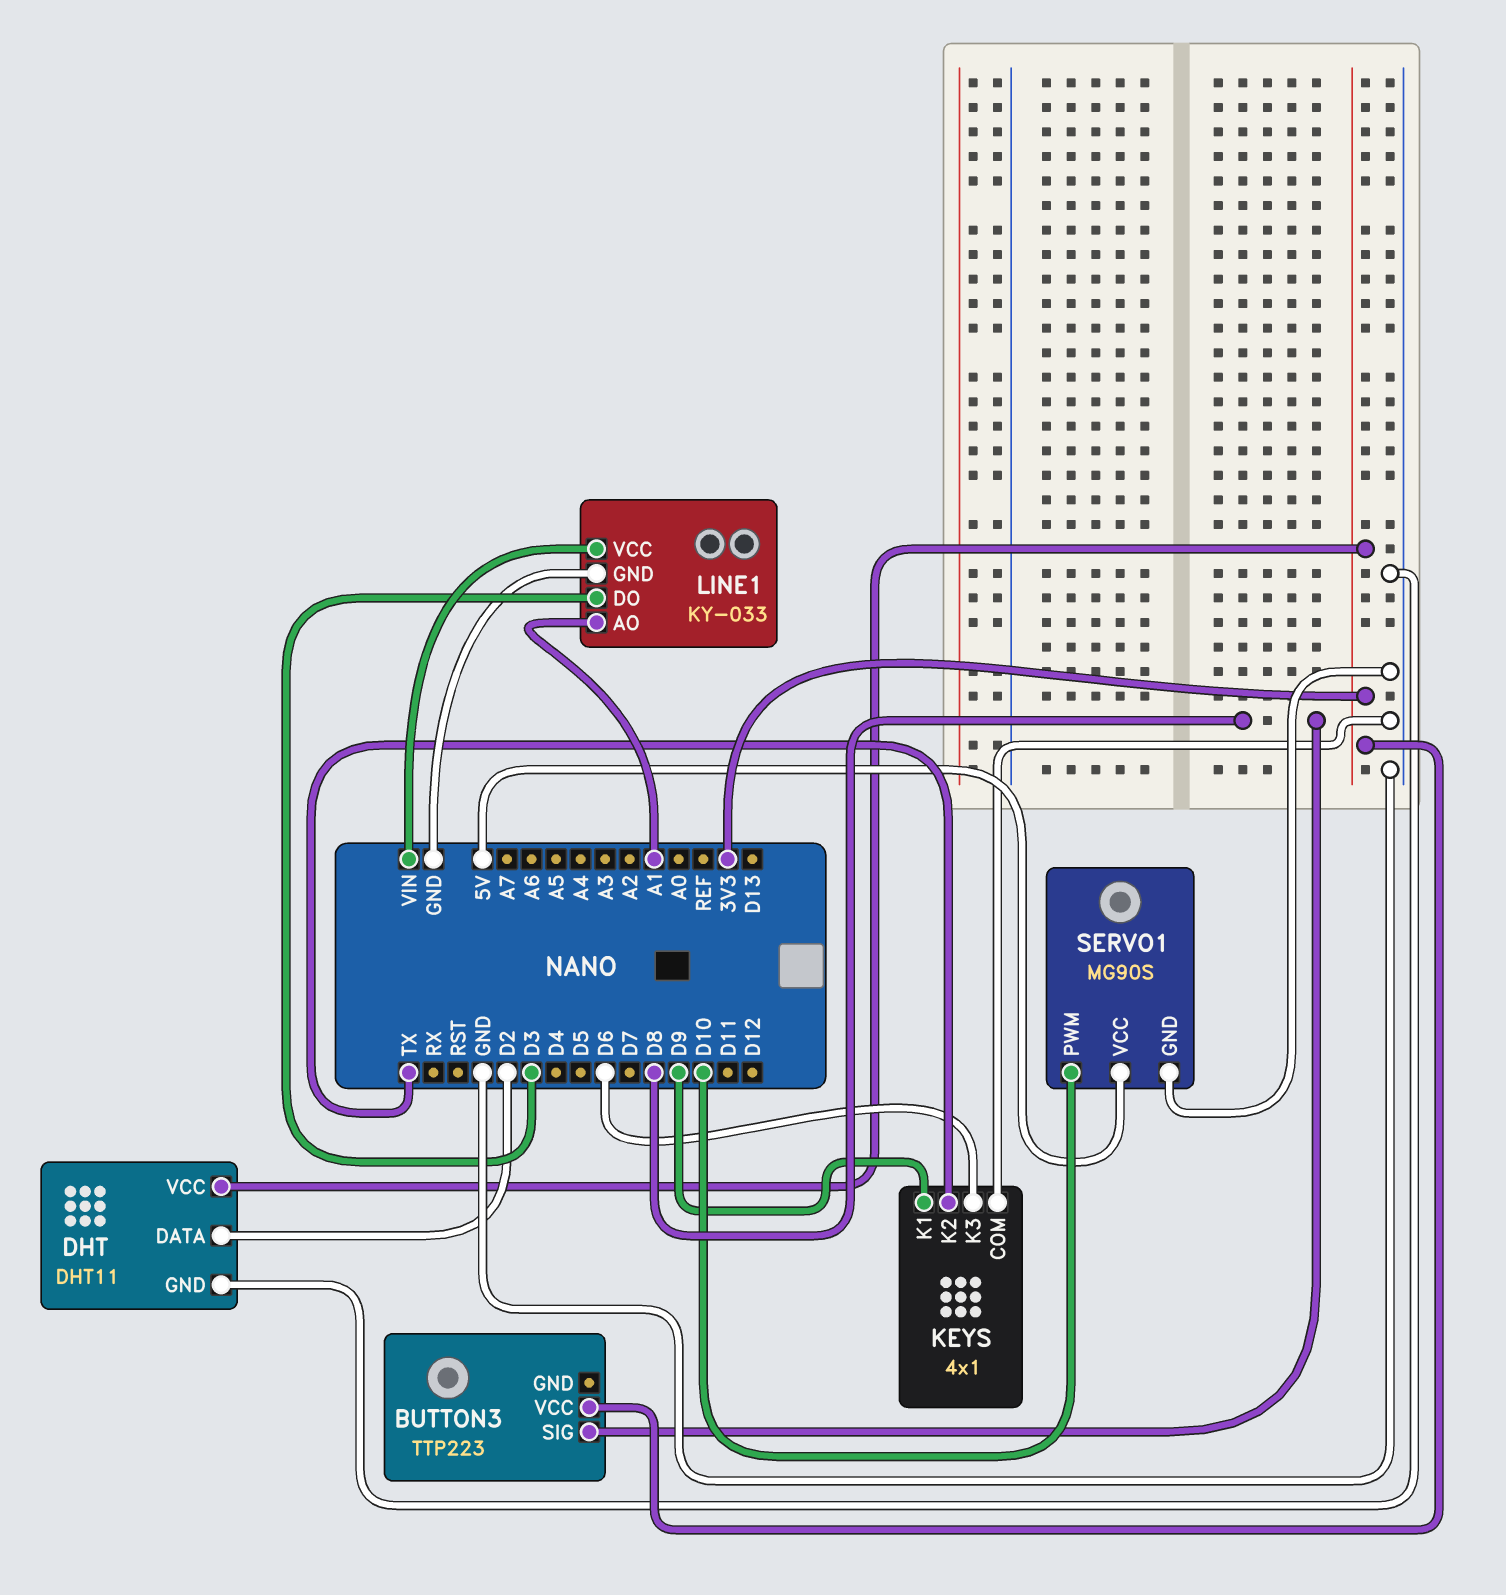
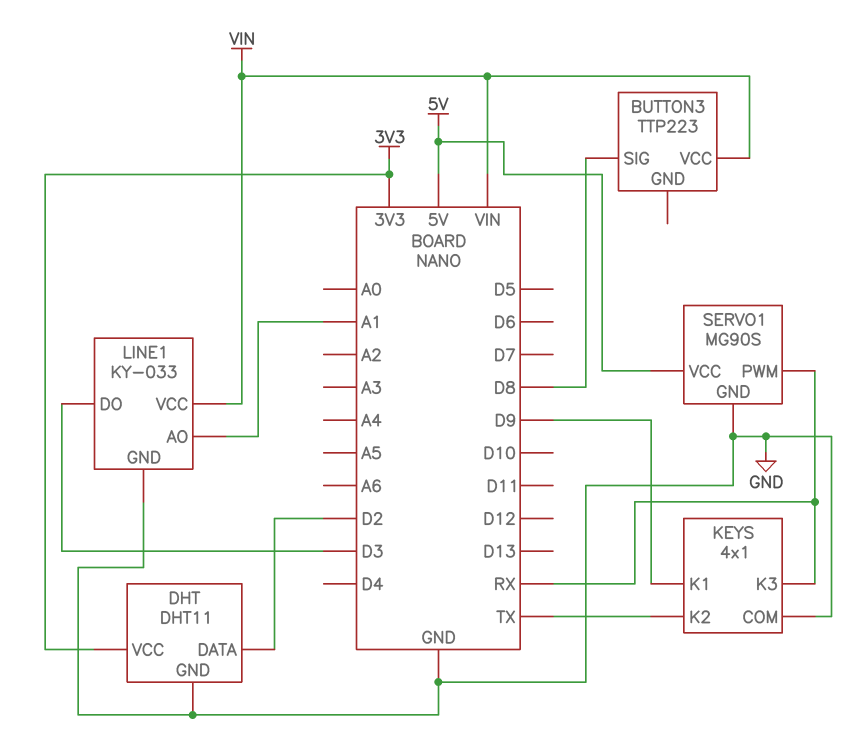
BUTTON3 pin VCC: 3V3 -> VIN
KEYS pin K3: D6 -> RX
SERVO1 pin PWM: D10 -> RX

